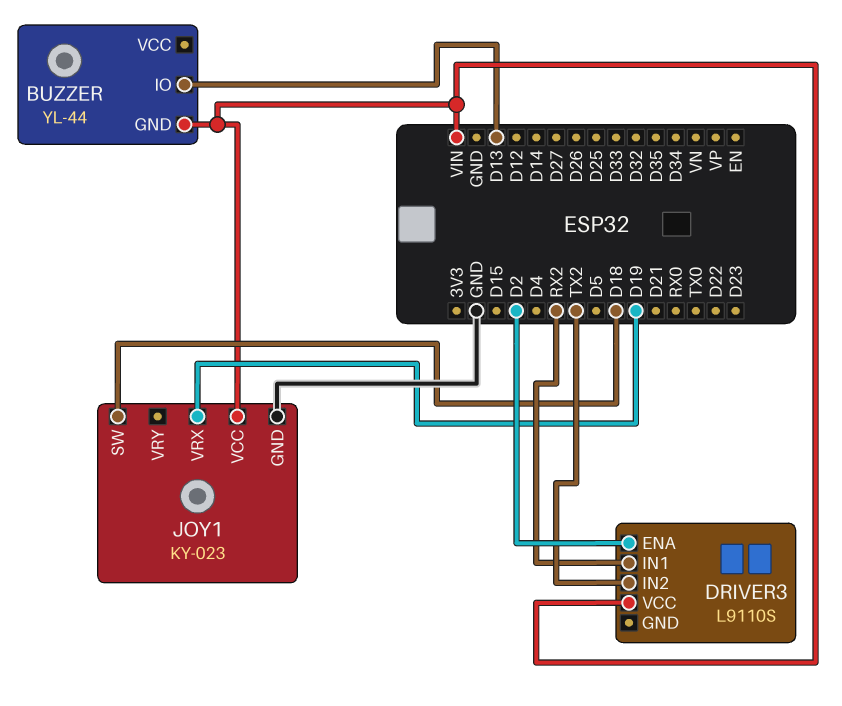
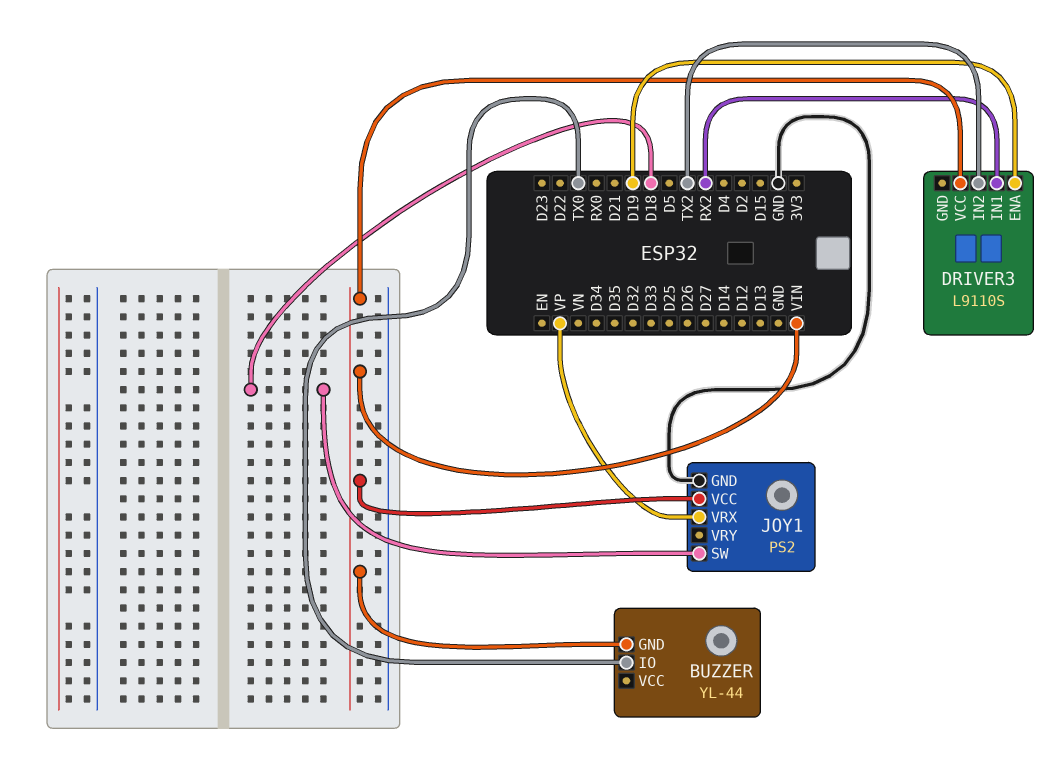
BUZZER pin IO: D13 -> TX0
DRIVER3 pin ENA: D2 -> D19
JOY1: KY-023 -> PS2
JOY1 pin VRX: D19 -> VP

